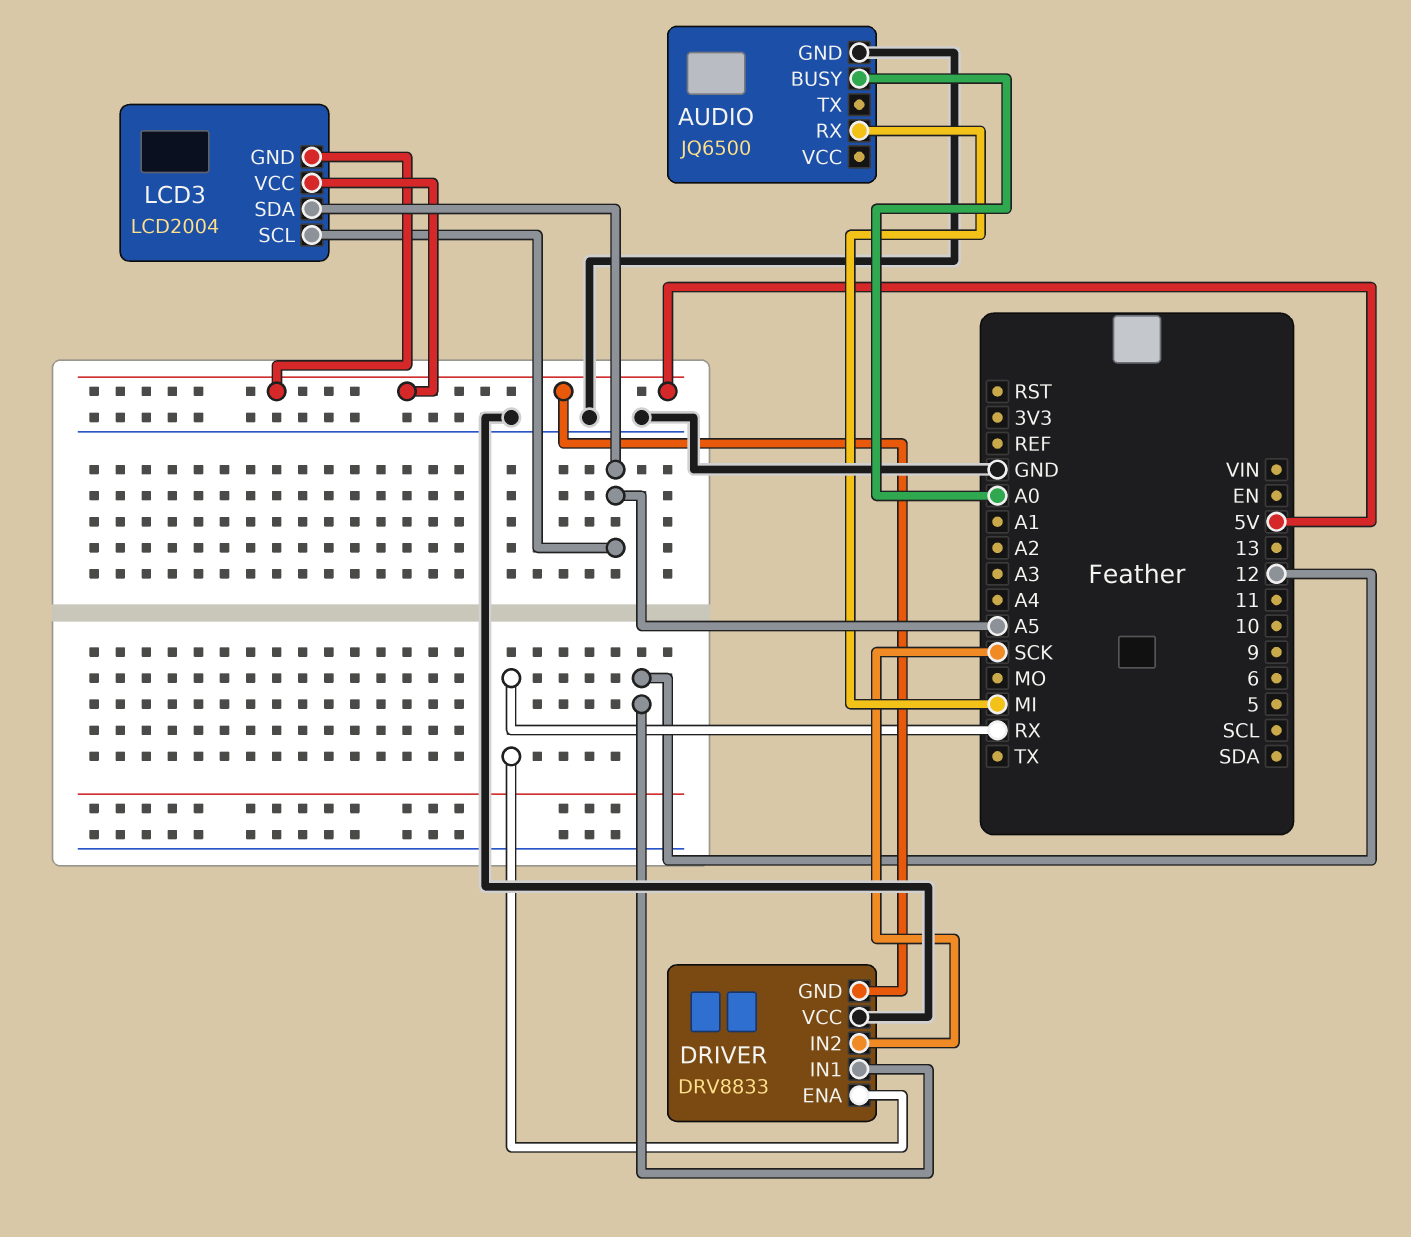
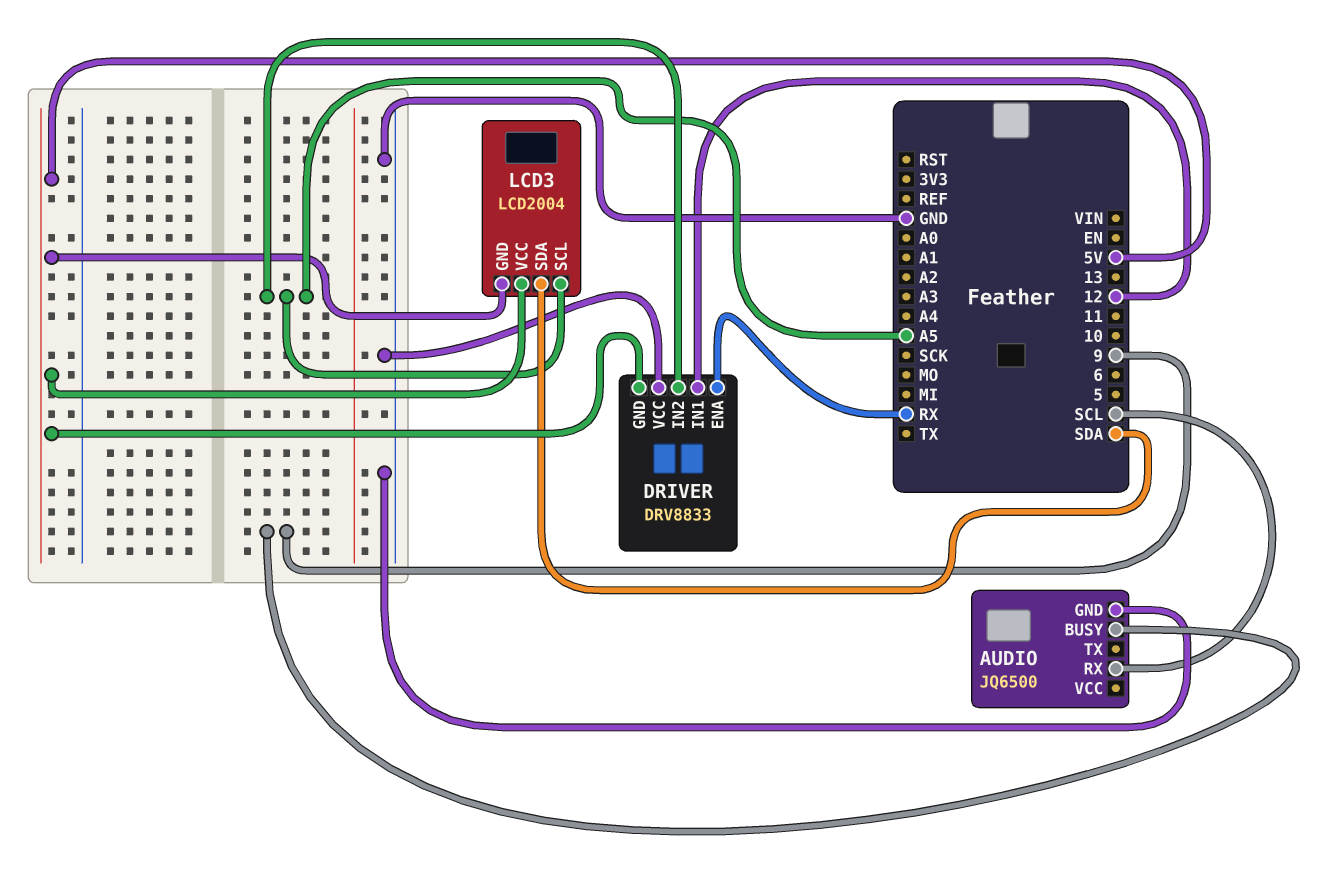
AUDIO pin BUSY: A0 -> 9
AUDIO pin RX: MI -> SCL
DRIVER pin IN2: SCK -> A5
LCD3 pin SDA: A5 -> SDA

